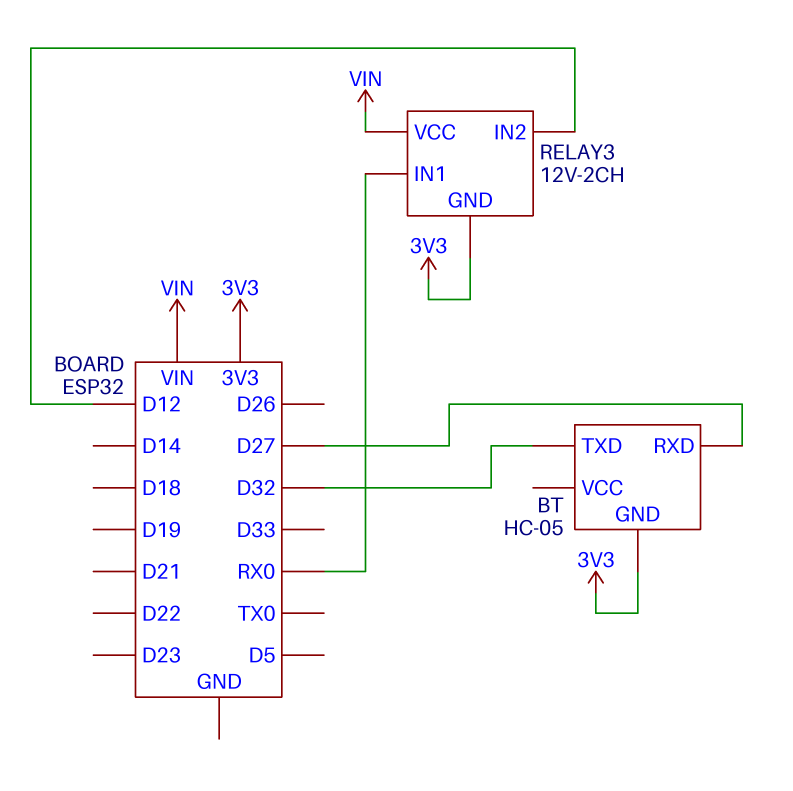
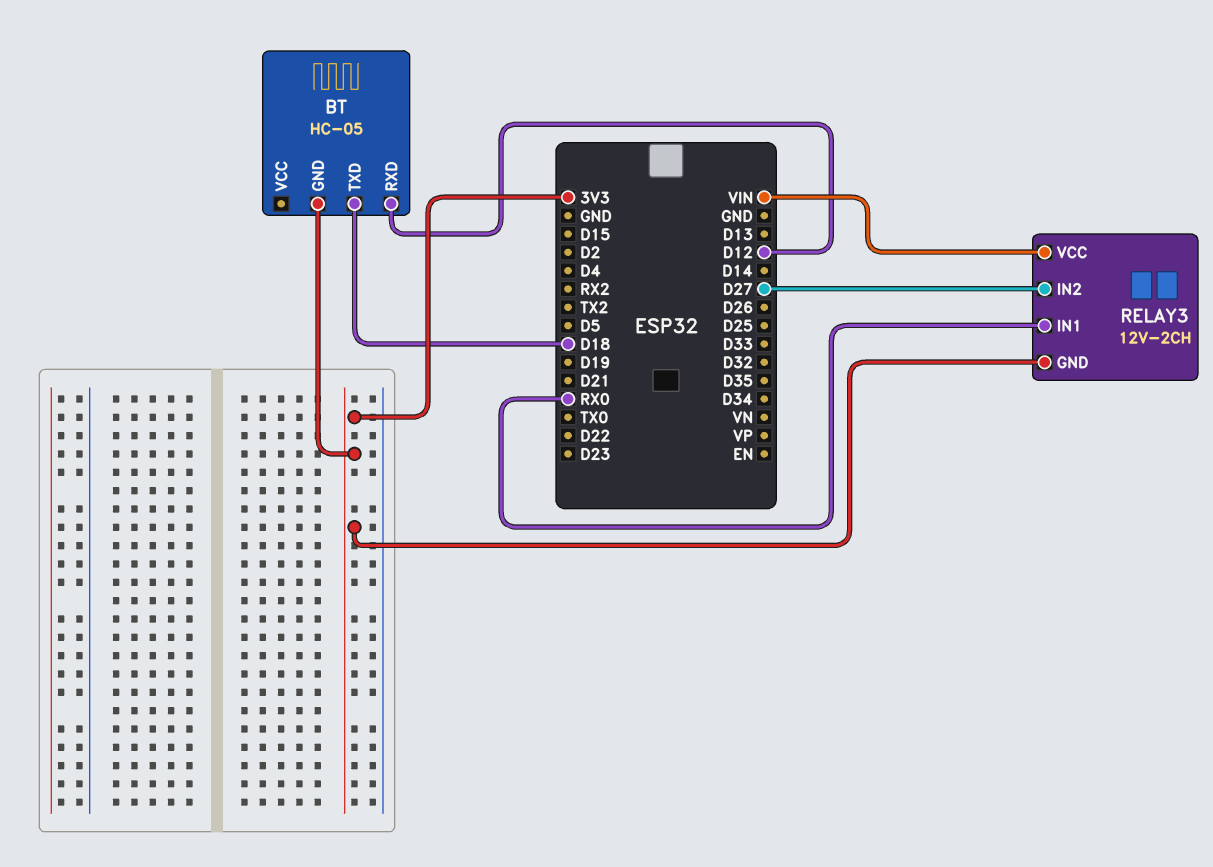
BT pin RXD: D27 -> D12
BT pin TXD: D32 -> D18
RELAY3 pin IN2: D12 -> D27

